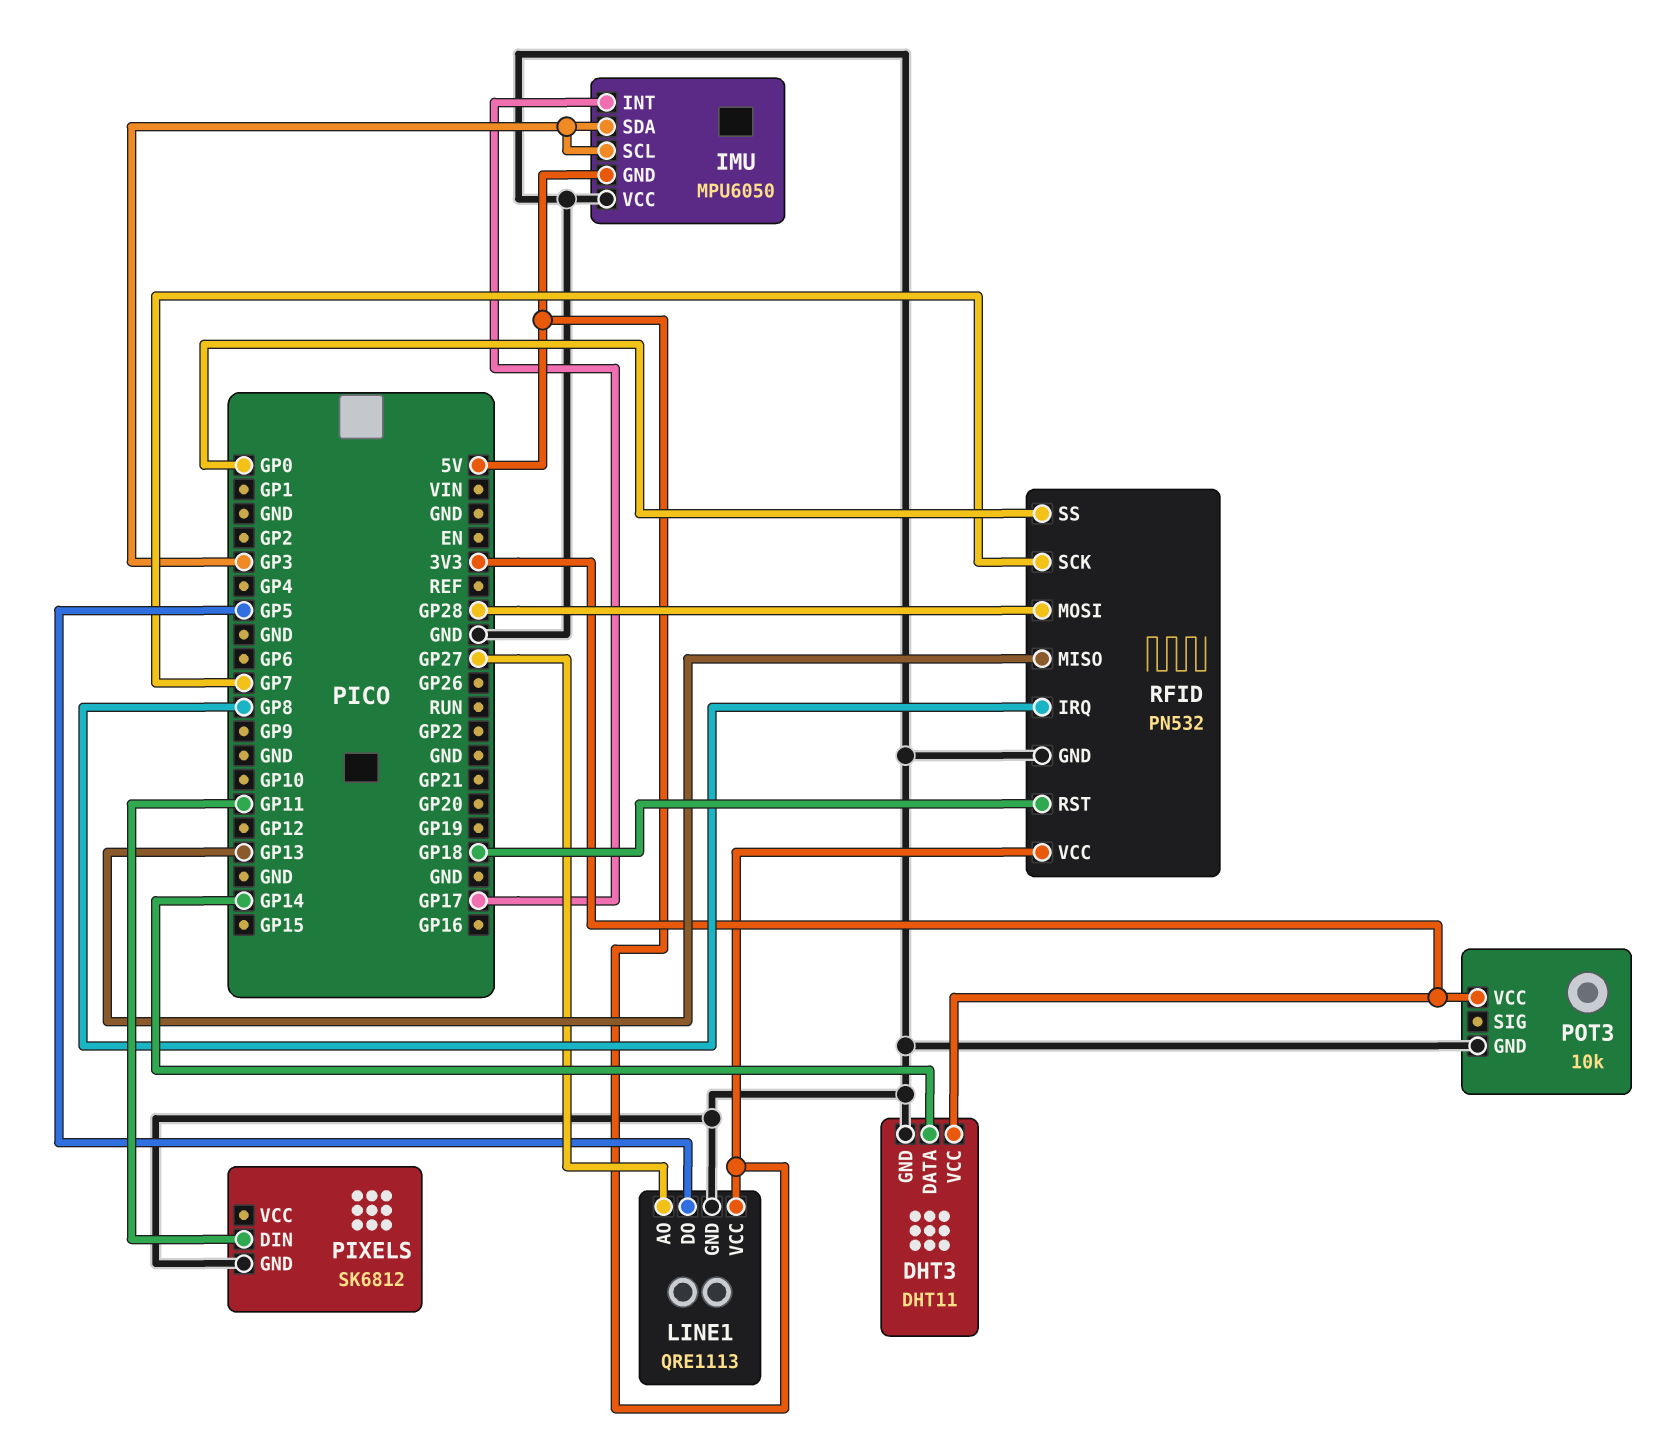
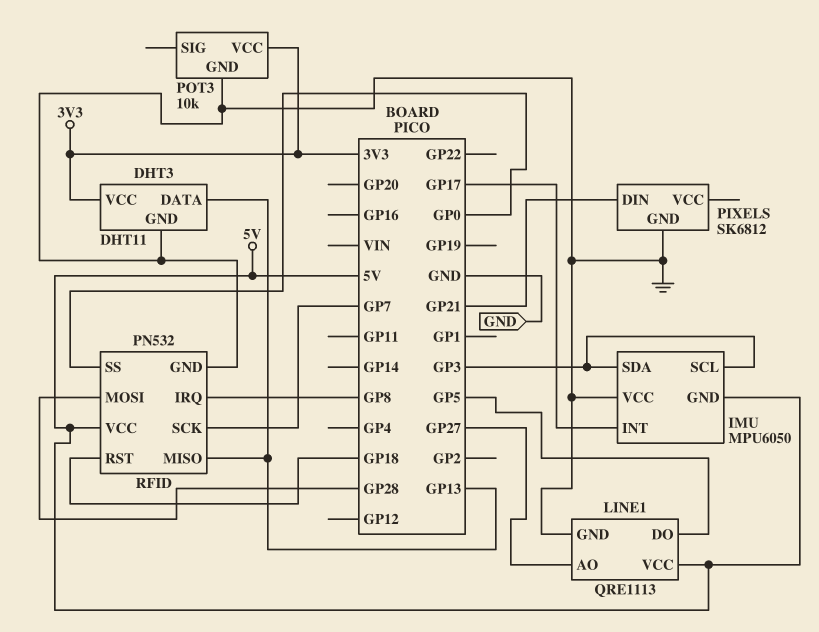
DHT3 pin DATA: GP14 -> GP13
PIXELS pin DIN: GP11 -> GP21

